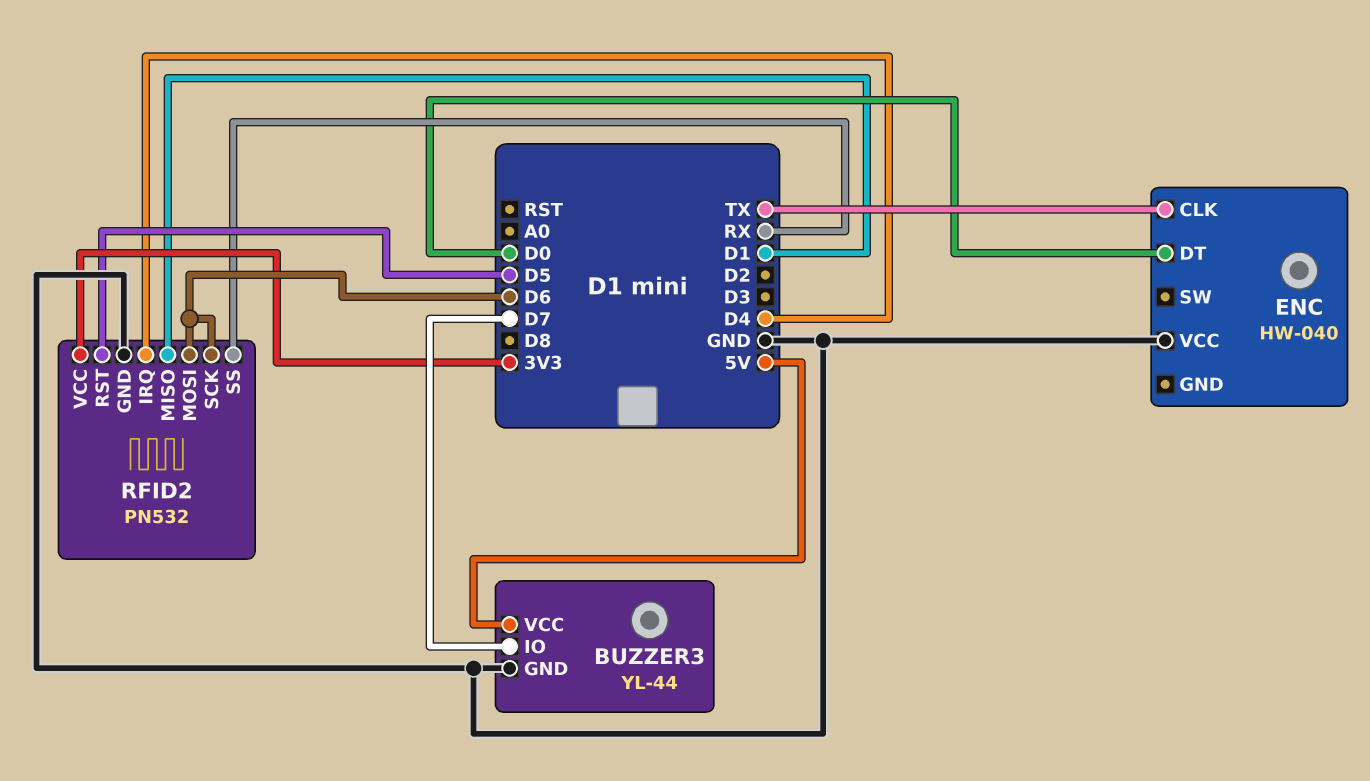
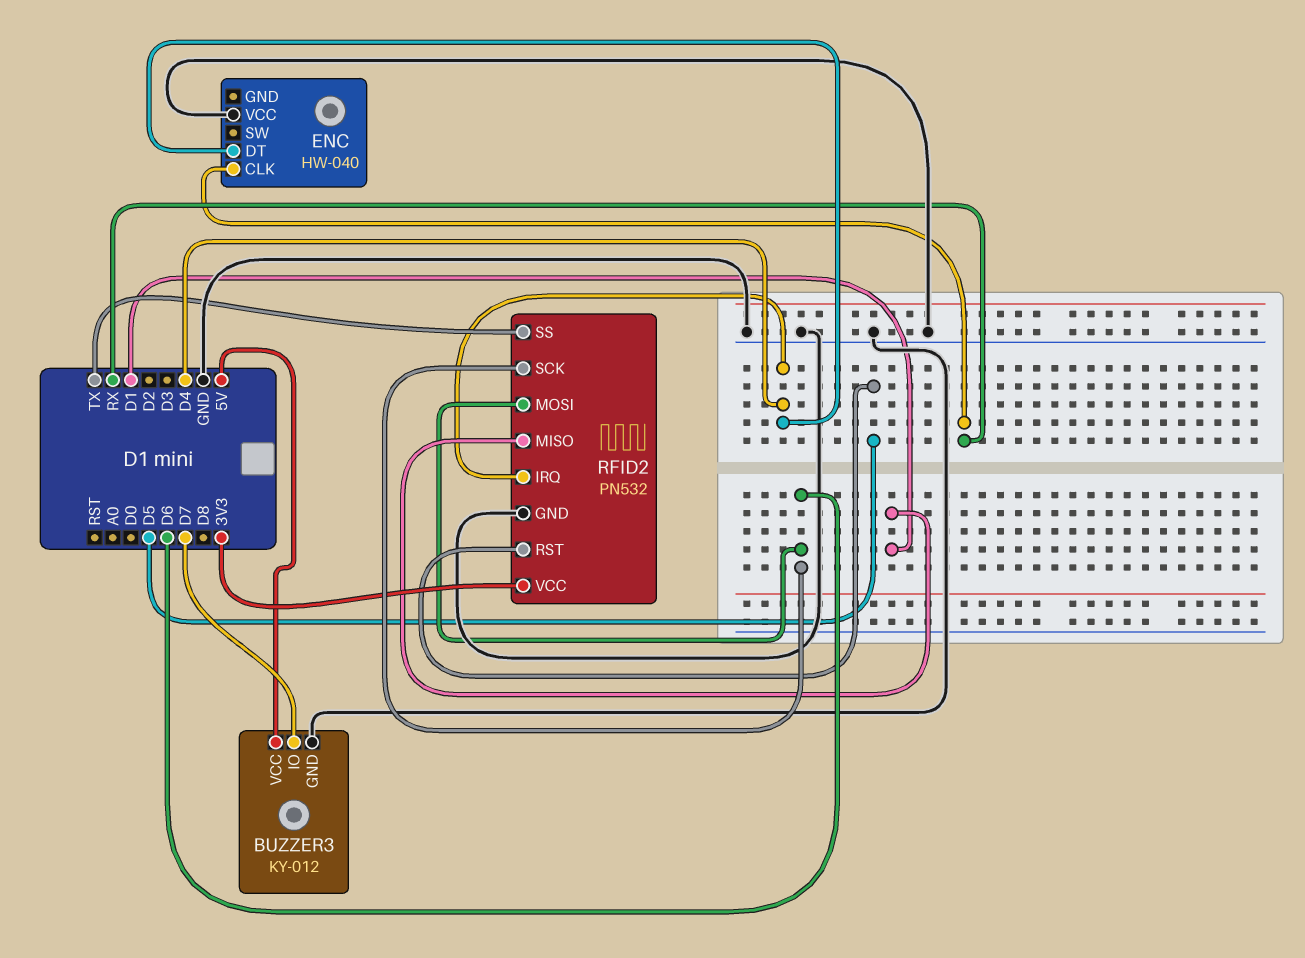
BUZZER3: YL-44 -> KY-012
ENC pin CLK: TX -> RX
ENC pin DT: D0 -> D4
RFID2 pin SS: RX -> TX

